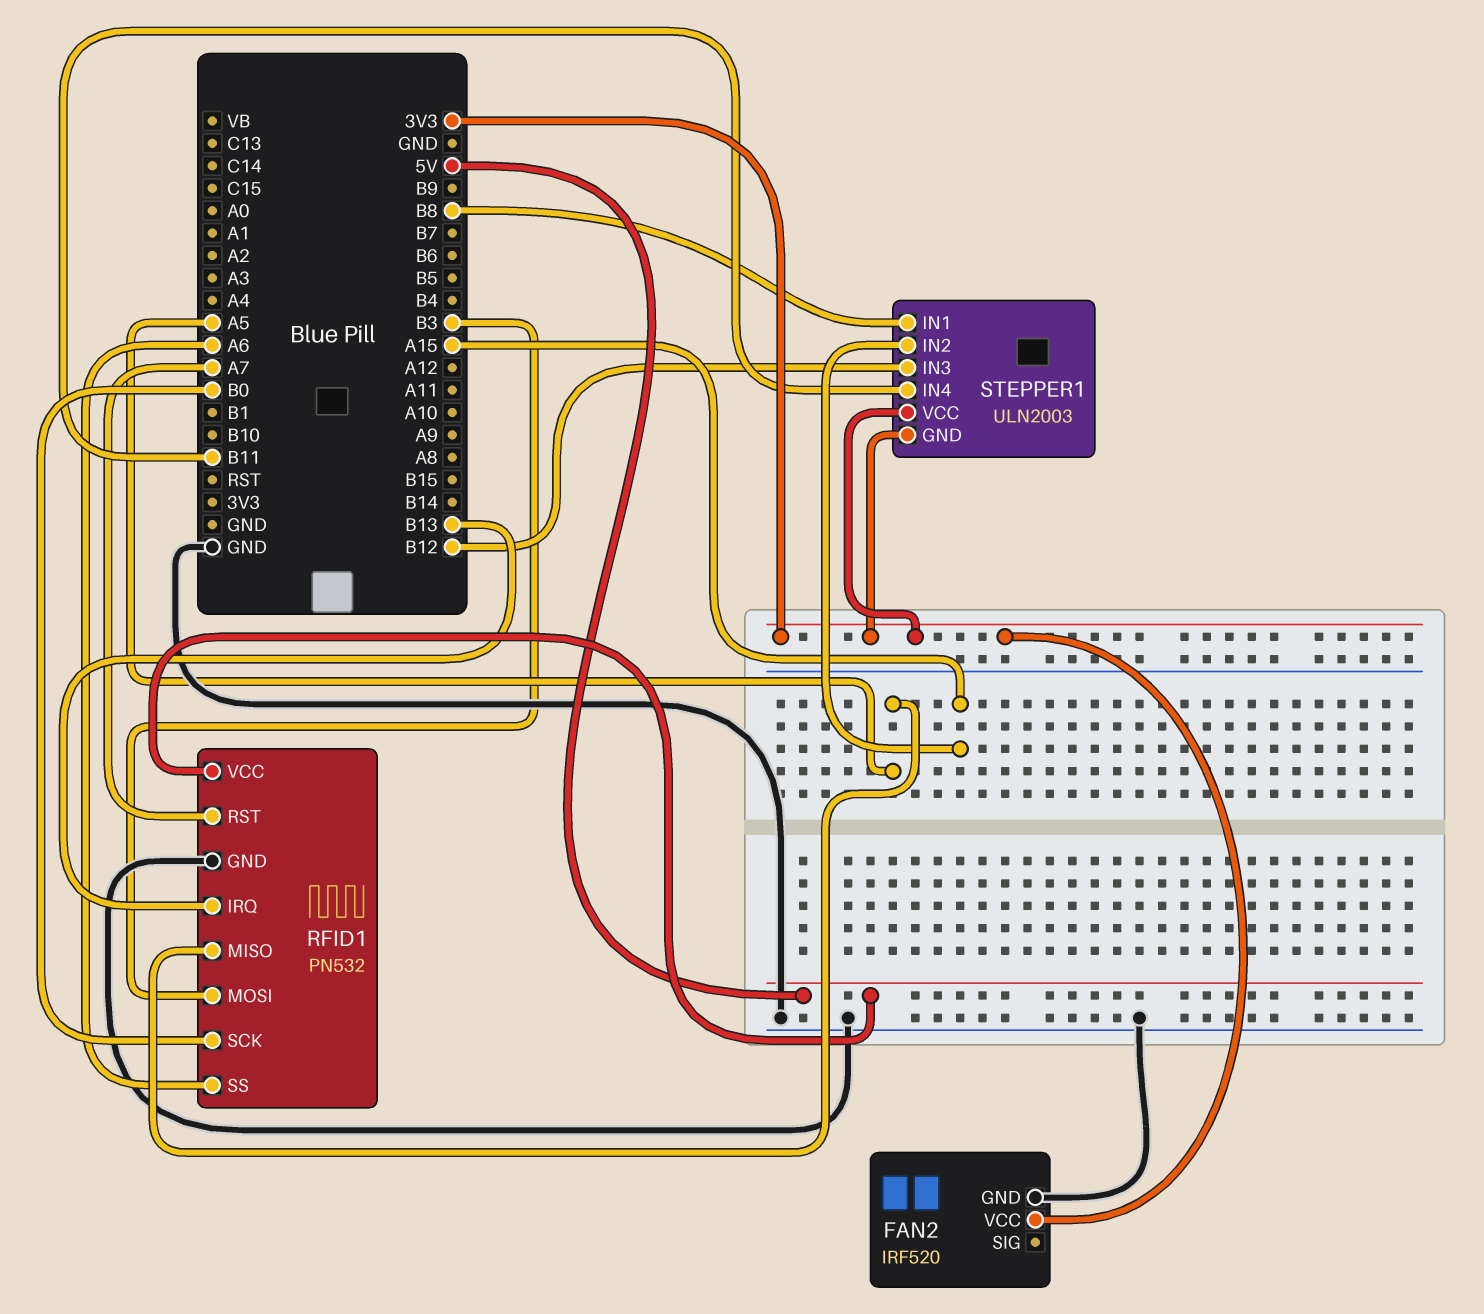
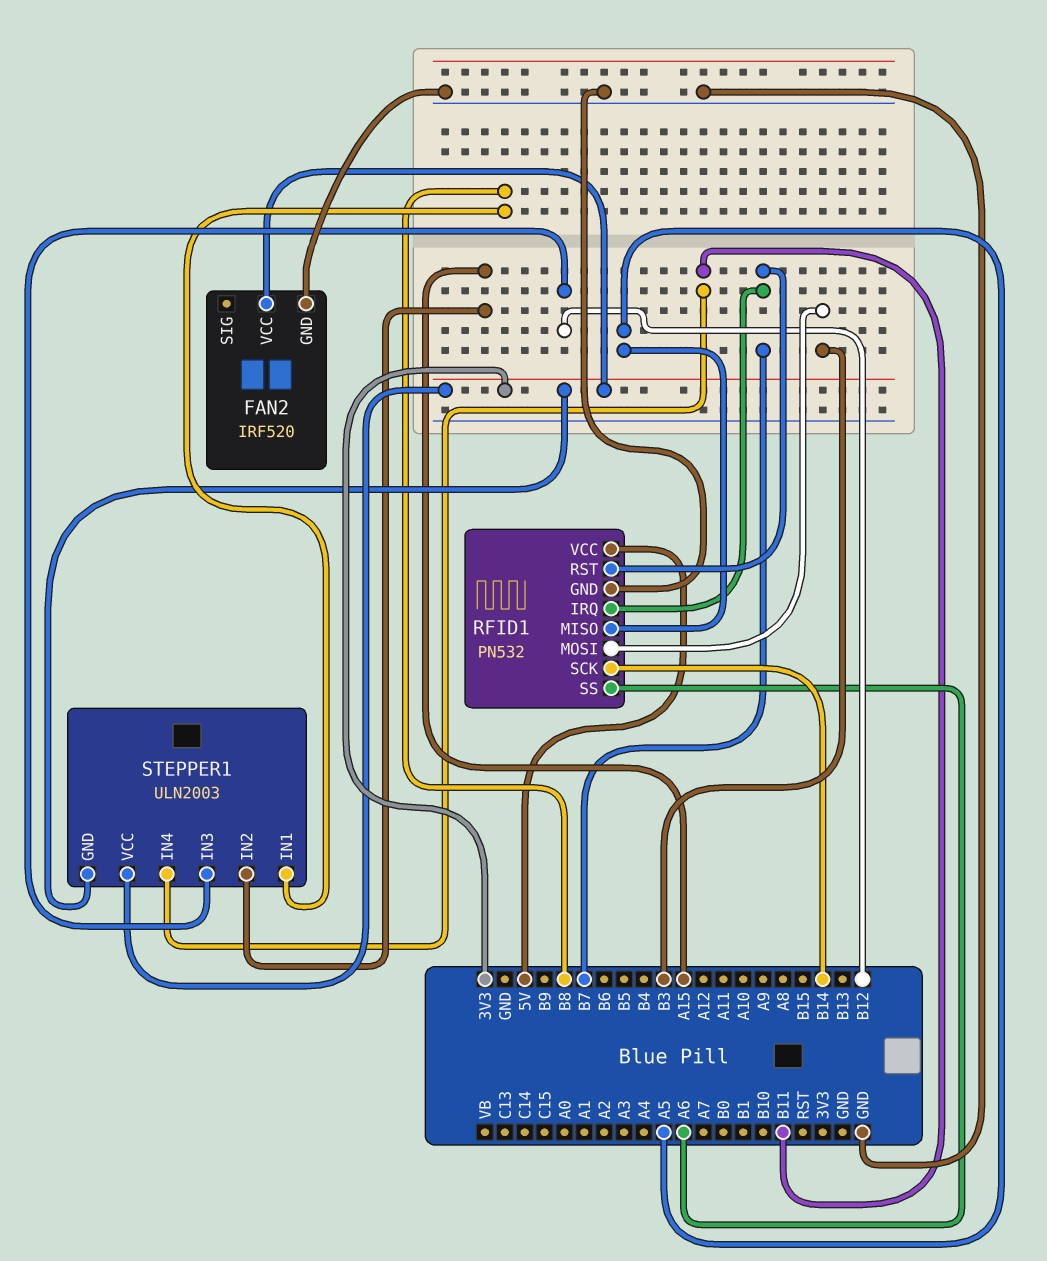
RFID1 pin IRQ: B13 -> B7
RFID1 pin RST: A7 -> B7
RFID1 pin SCK: B0 -> B14

